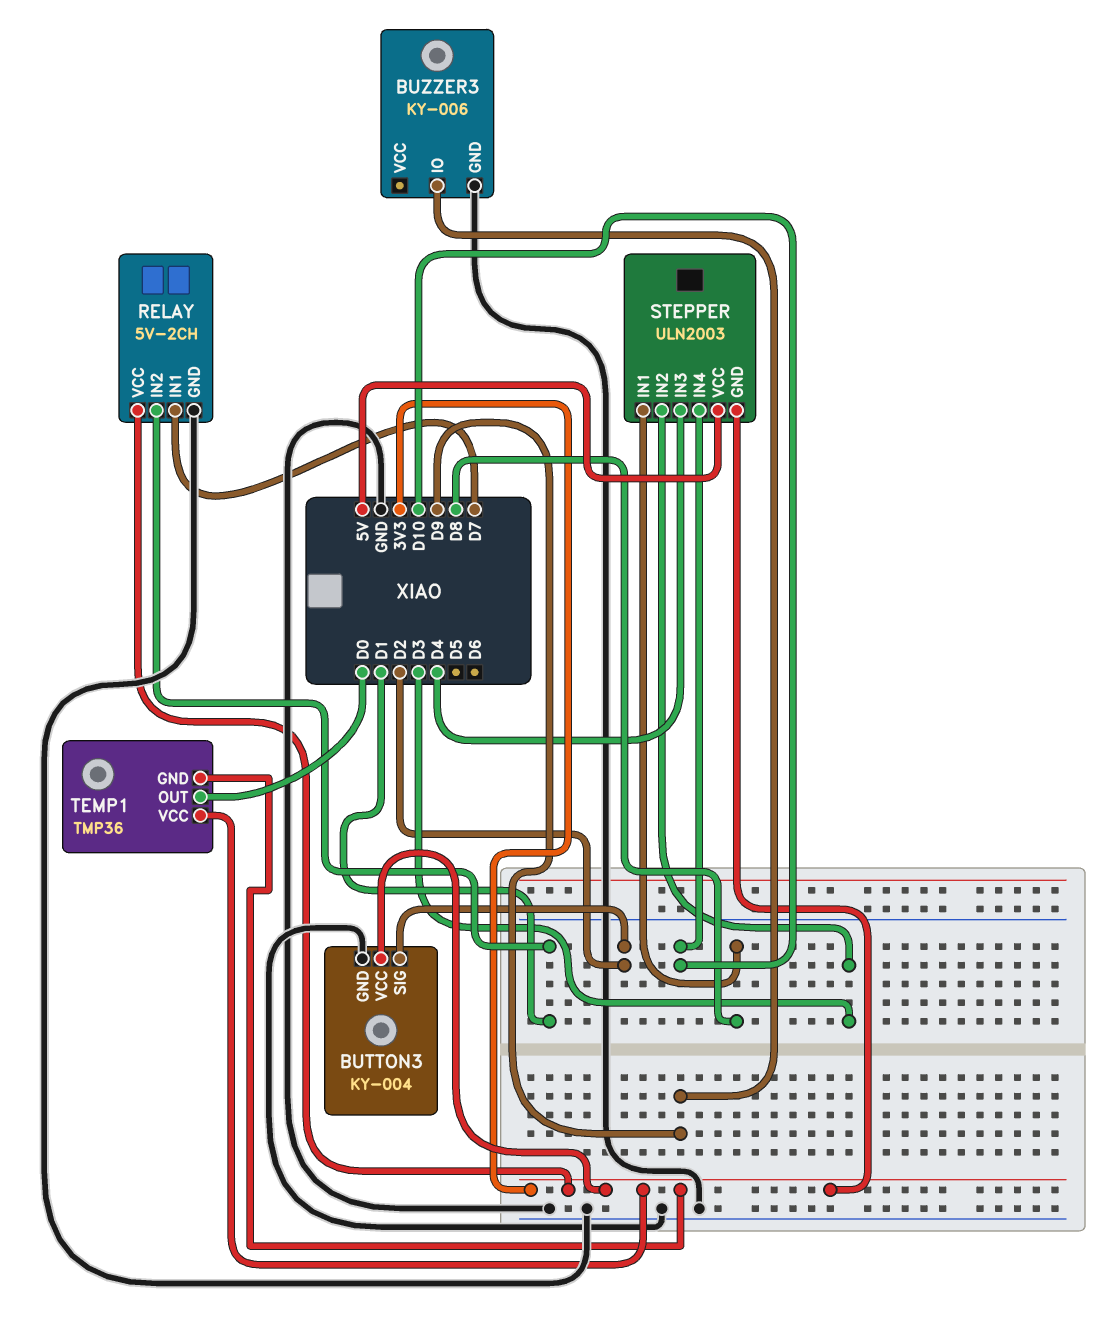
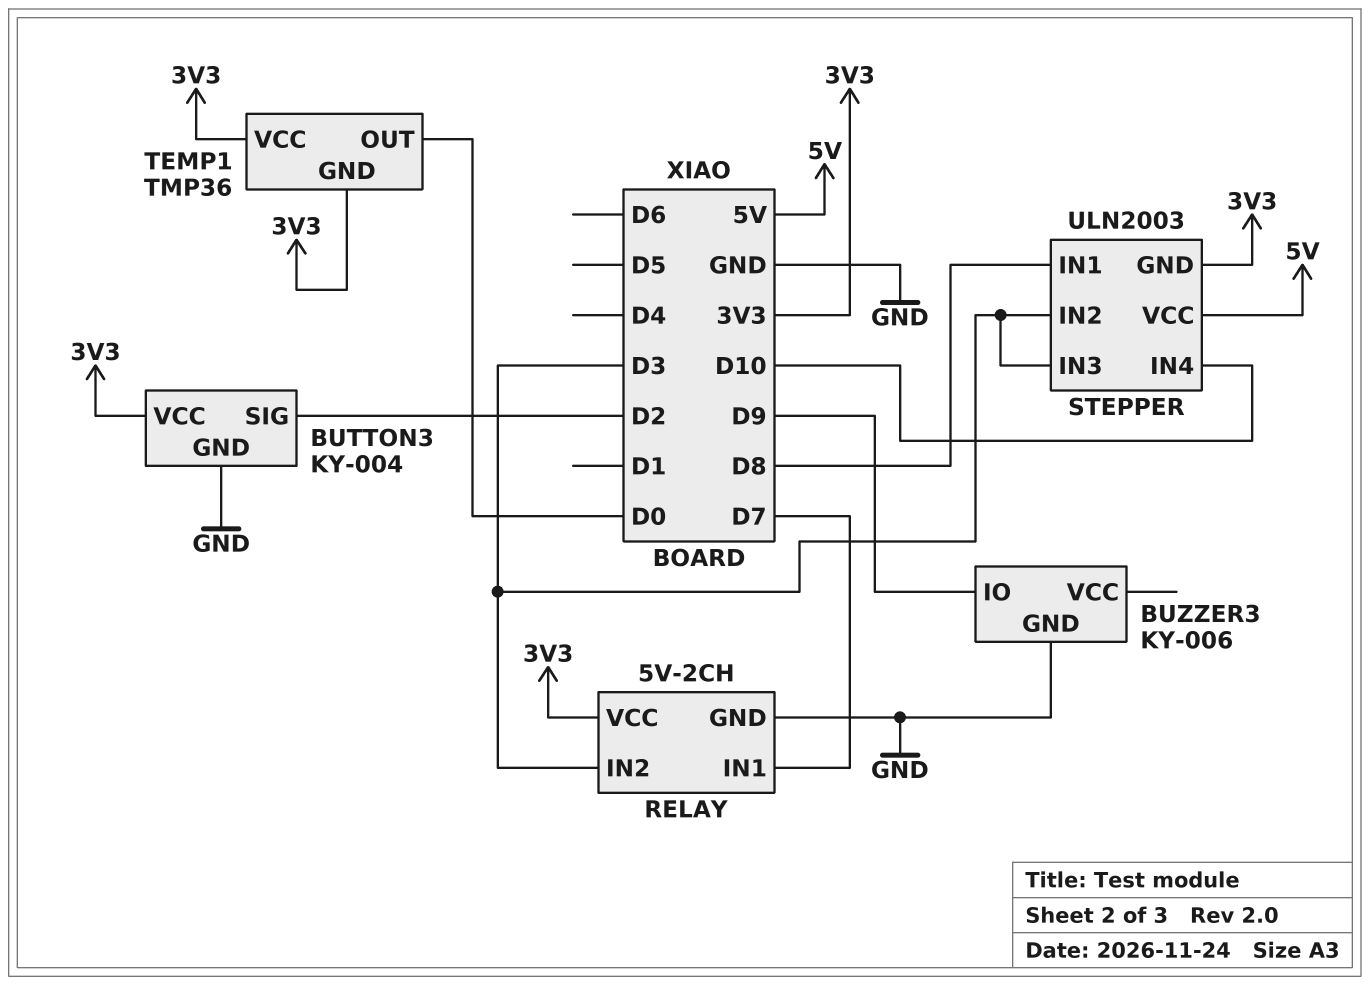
RELAY pin IN2: D1 -> D3
STEPPER pin IN3: D4 -> D3

